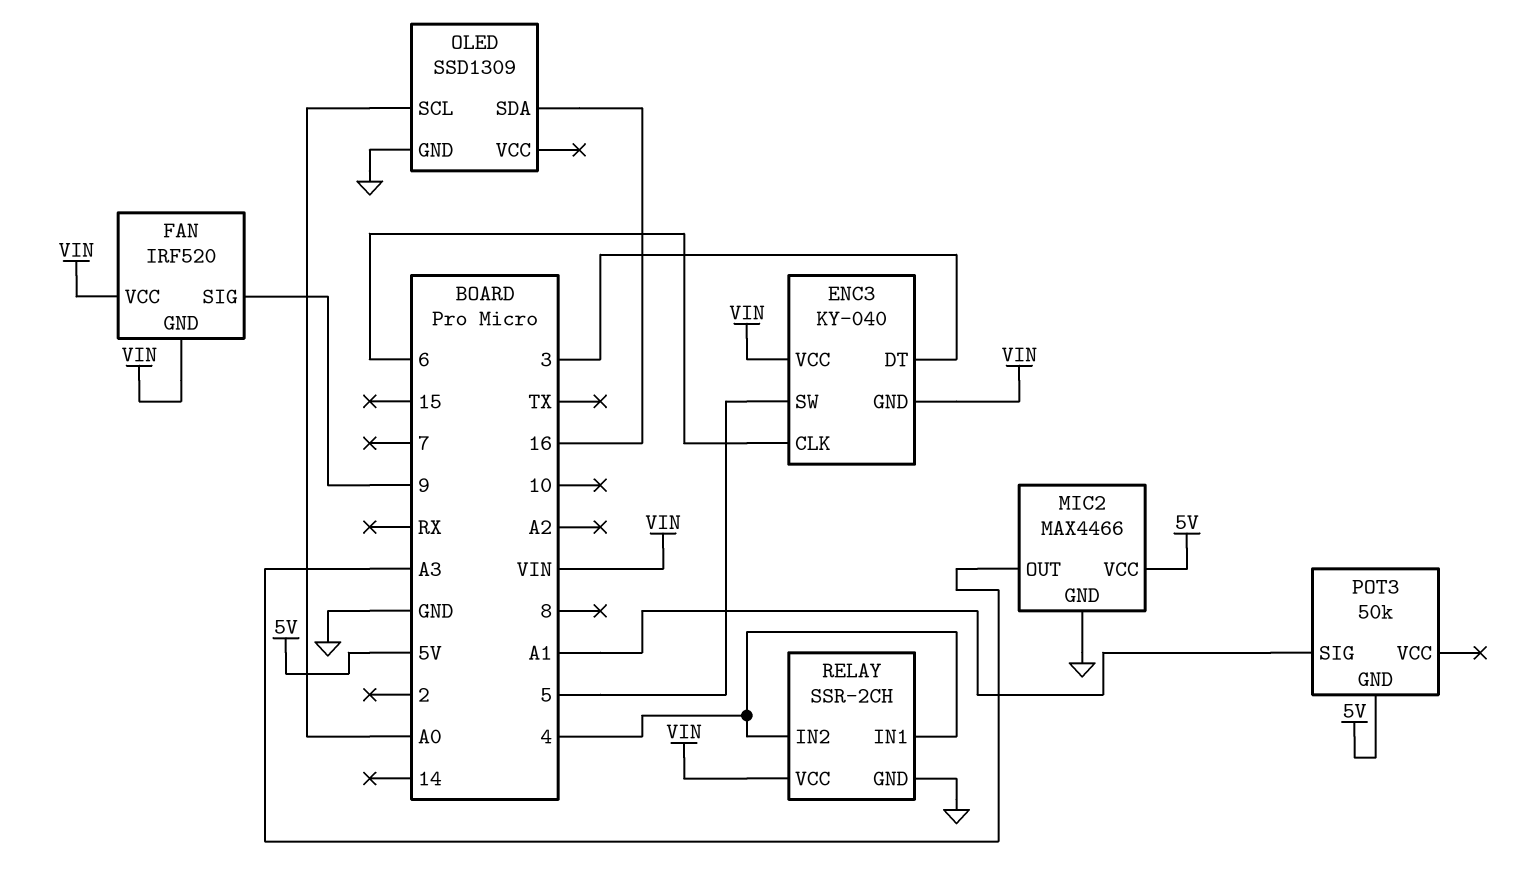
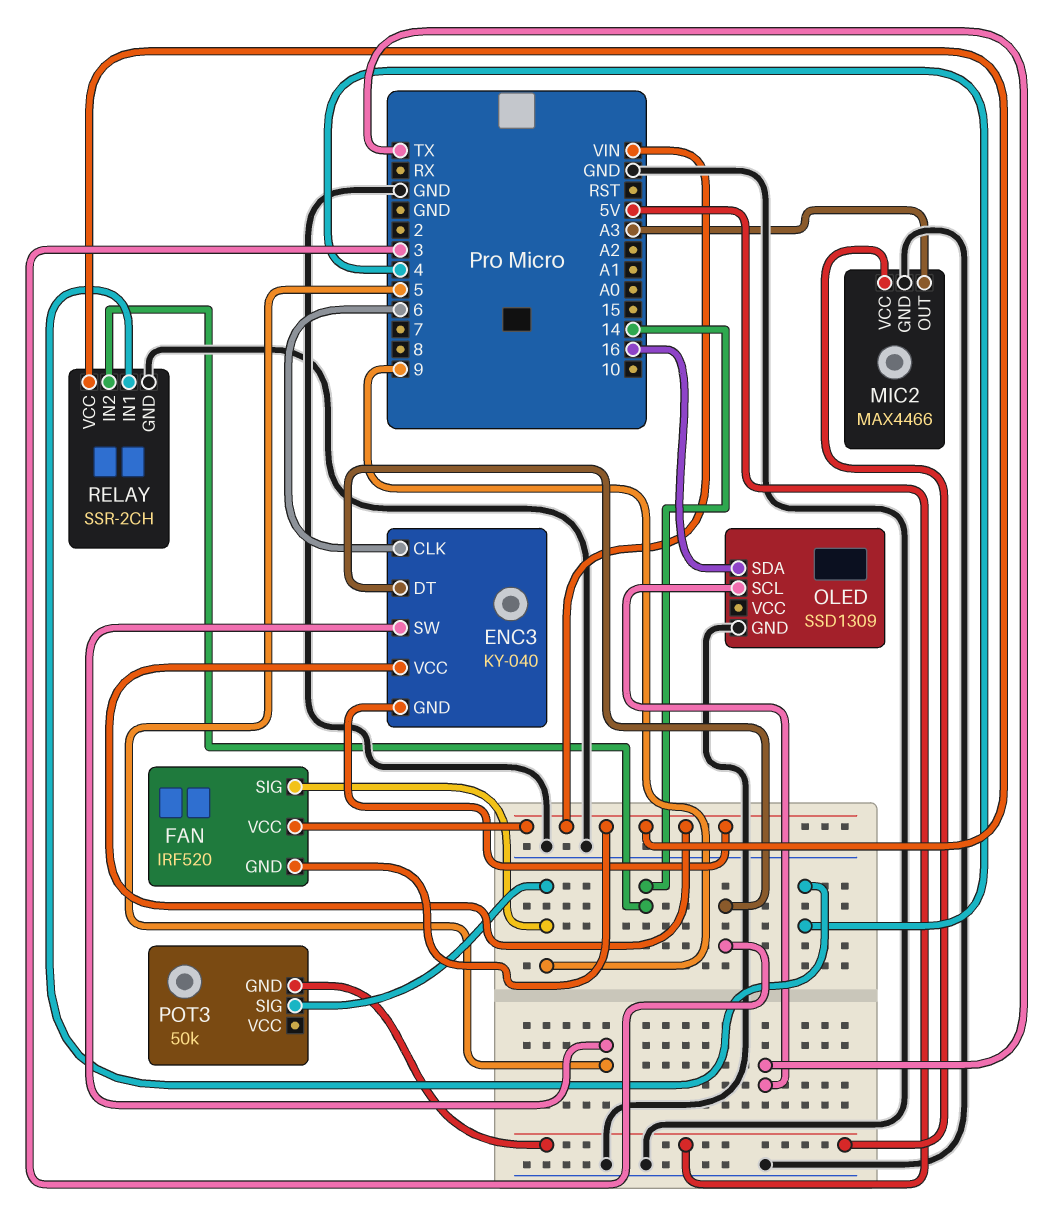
OLED pin SCL: A0 -> TX
POT3 pin SIG: A1 -> 9
RELAY pin IN2: 4 -> 14

